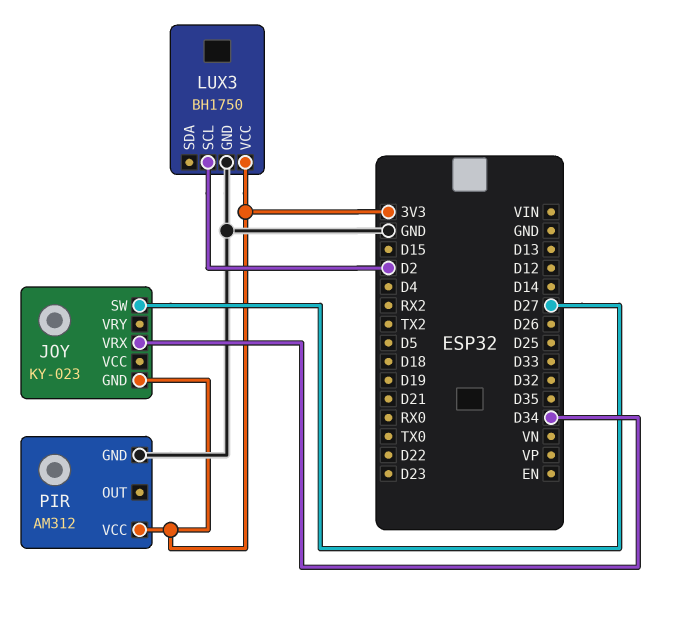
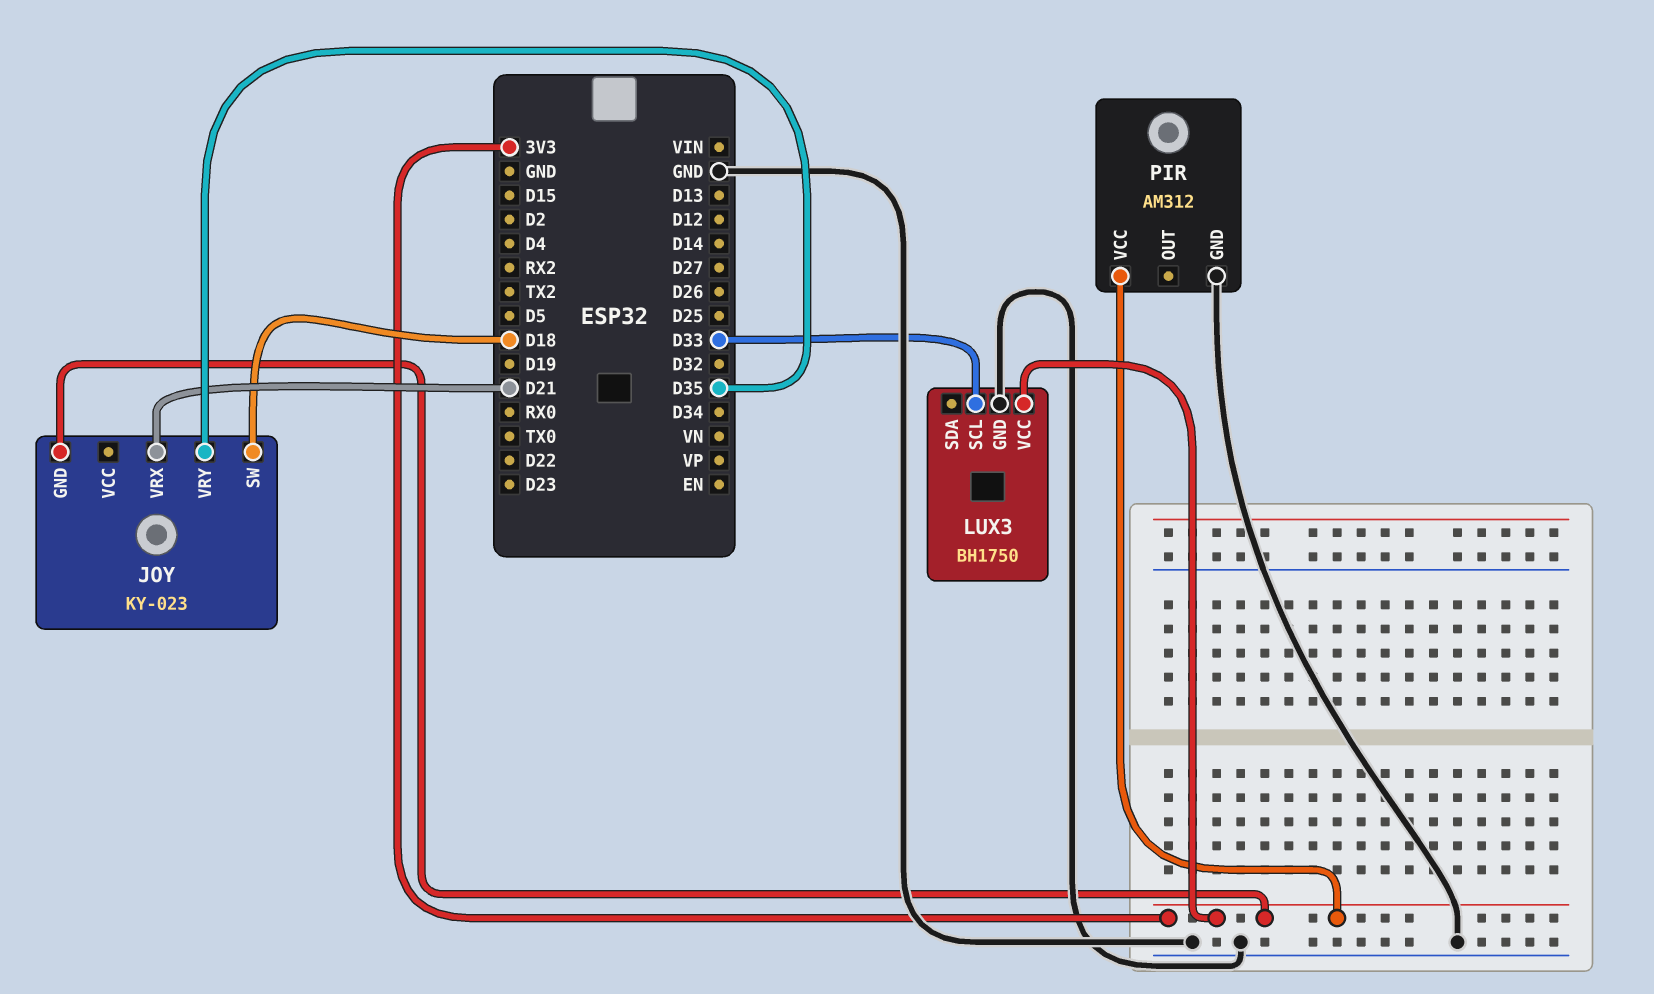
JOY pin SW: D27 -> D18
JOY pin VRX: D34 -> D21
JOY pin VRY: none -> D35
LUX3 pin SCL: D2 -> D33

